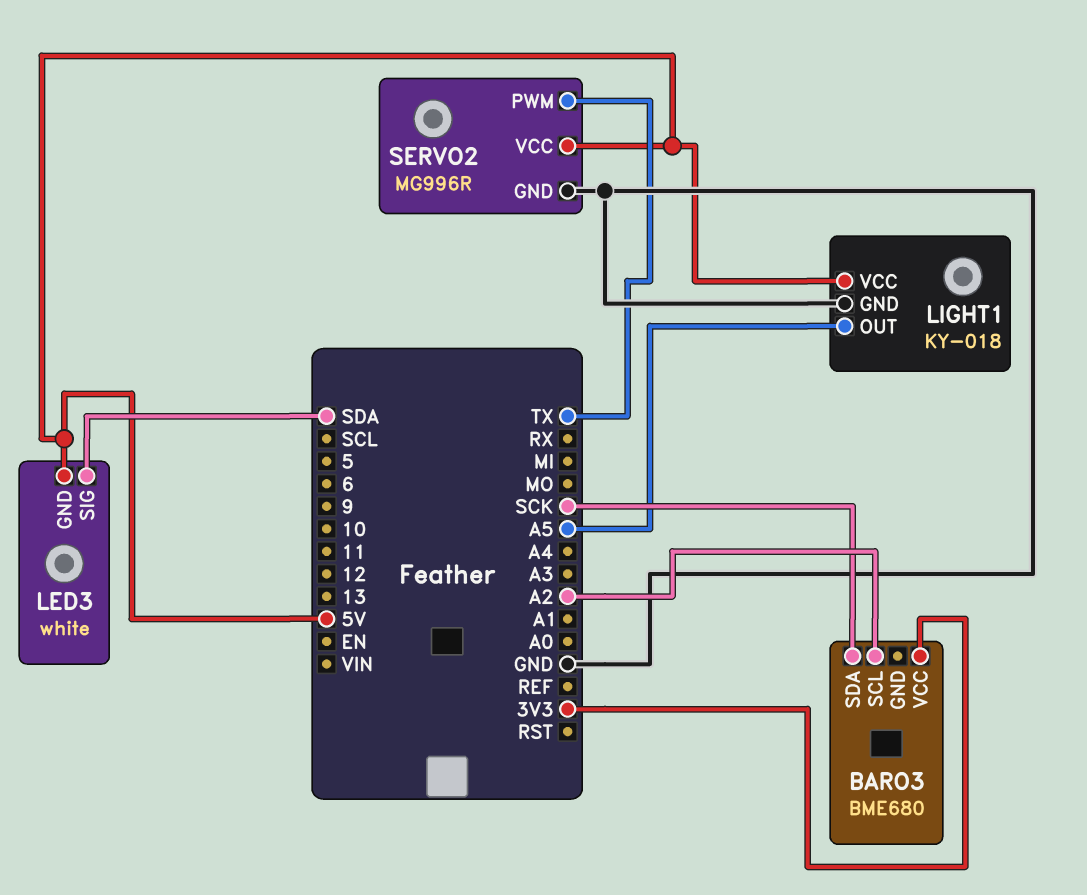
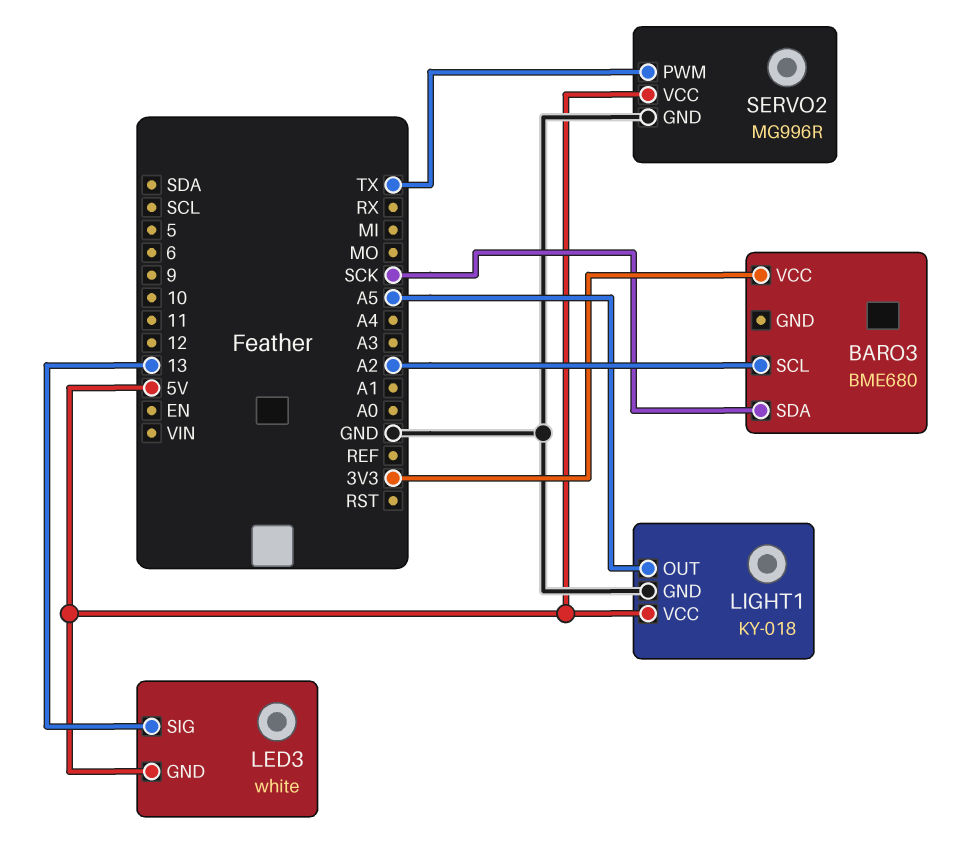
LED3 pin SIG: SDA -> 13

